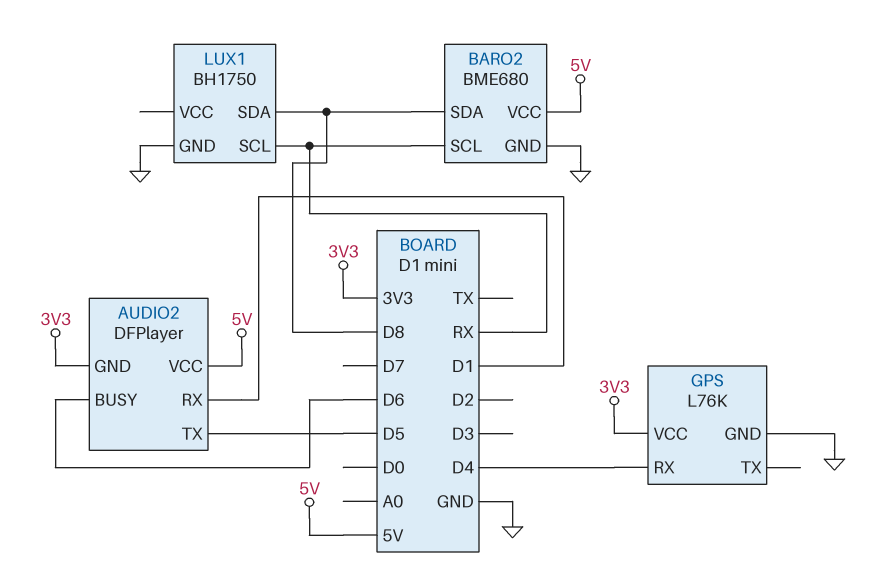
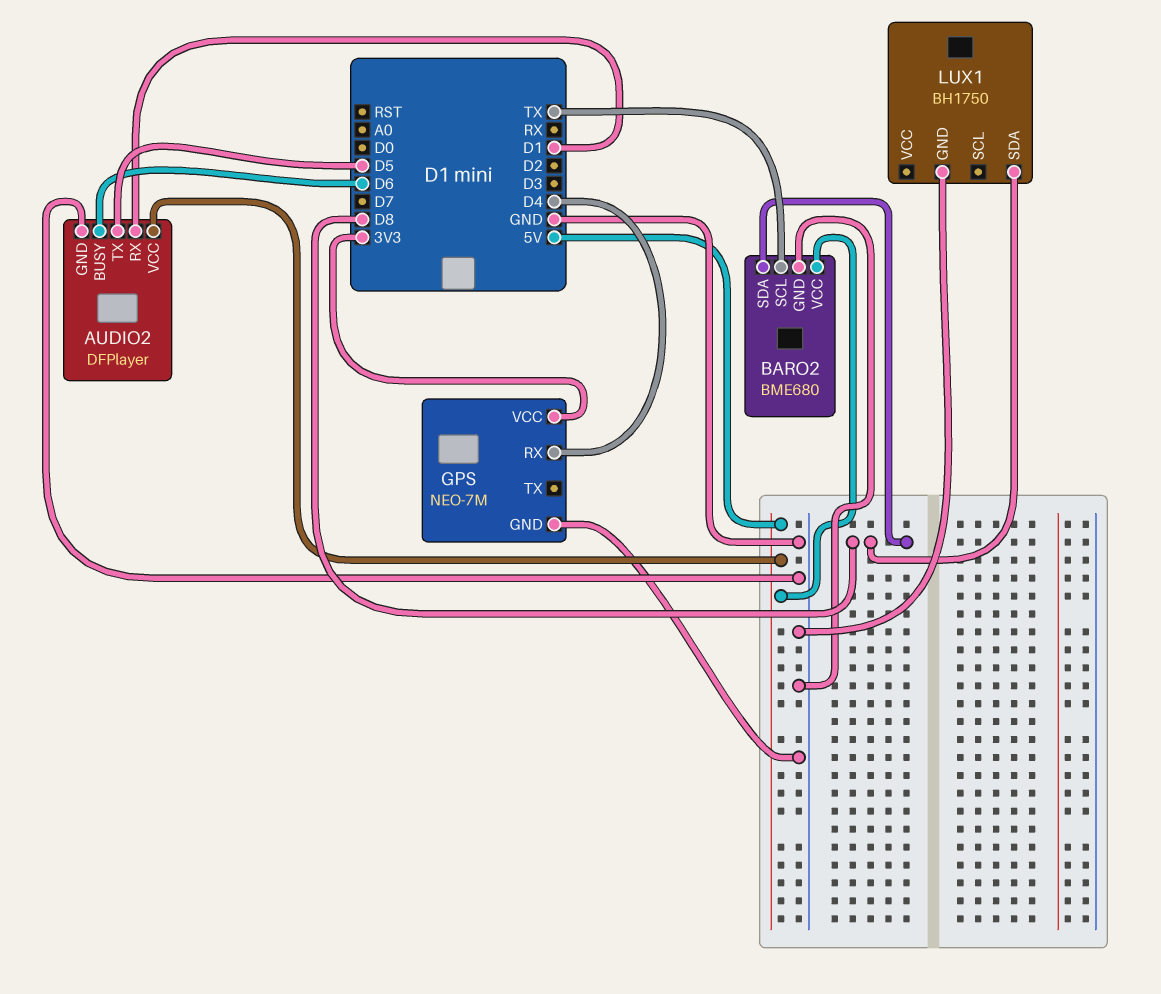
AUDIO2 pin GND: 3V3 -> GND
BARO2 pin SCL: RX -> TX
GPS: L76K -> NEO-7M
LUX1 pin SCL: RX -> none

